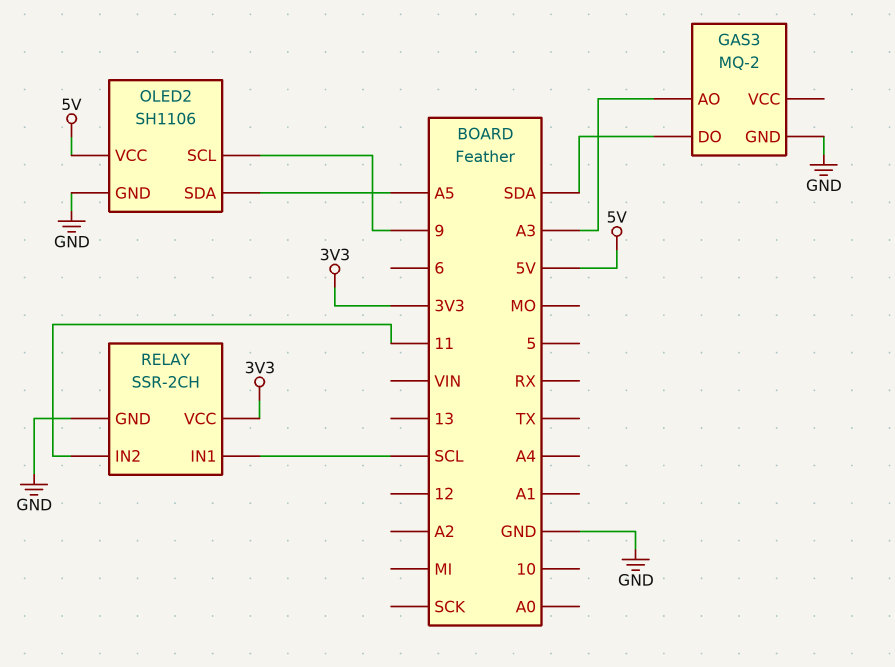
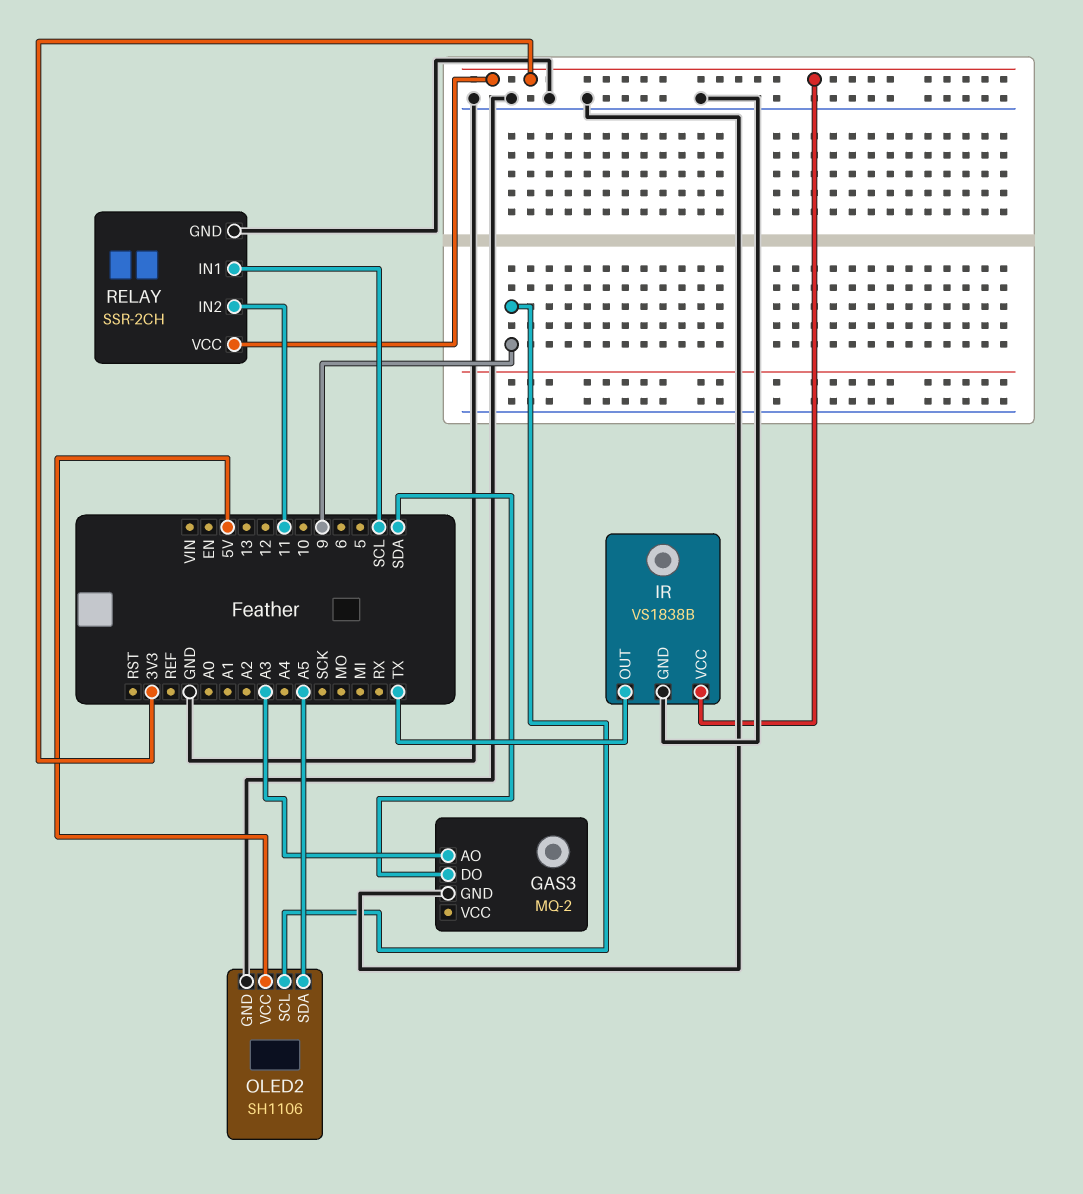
IR: none -> VS1838B
IR pin GND: none -> GND
IR pin OUT: none -> TX
IR pin VCC: none -> 3V3

